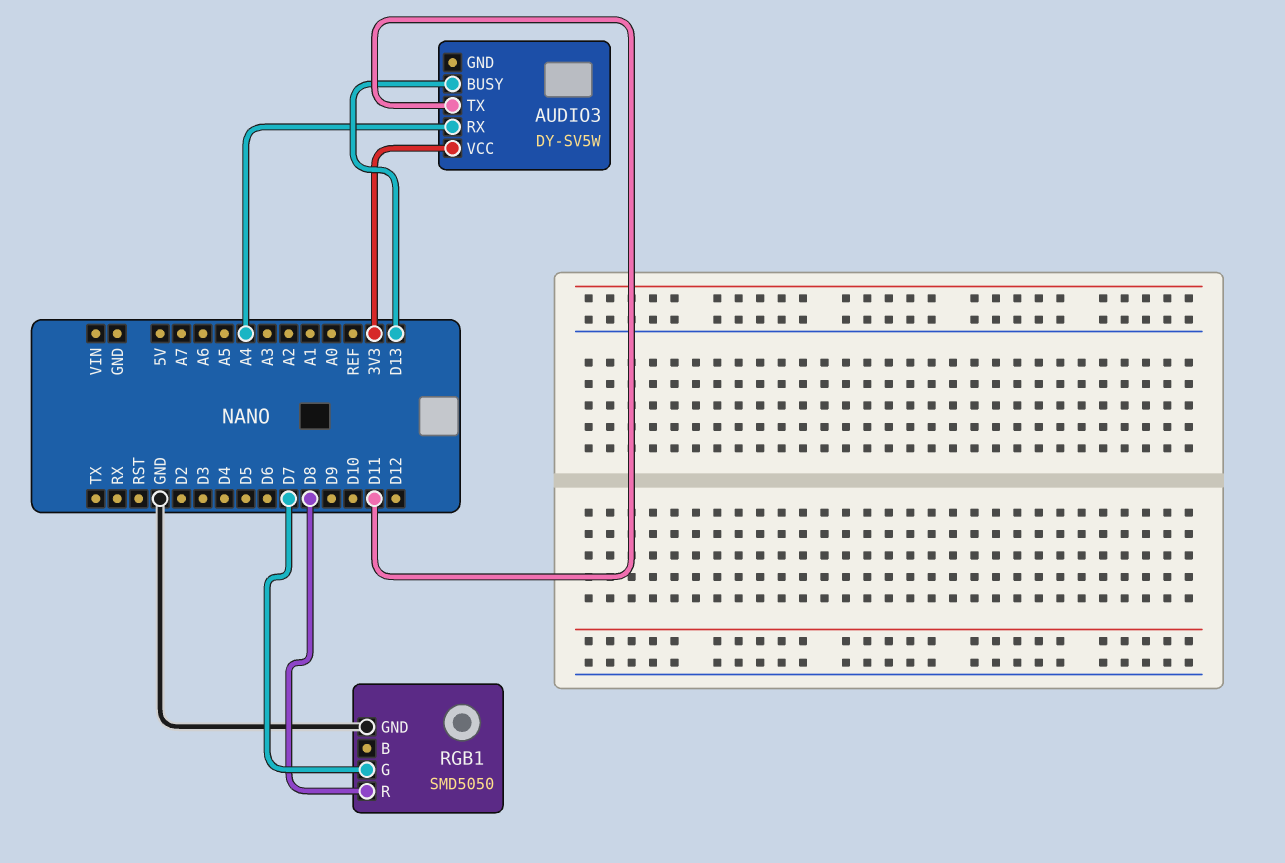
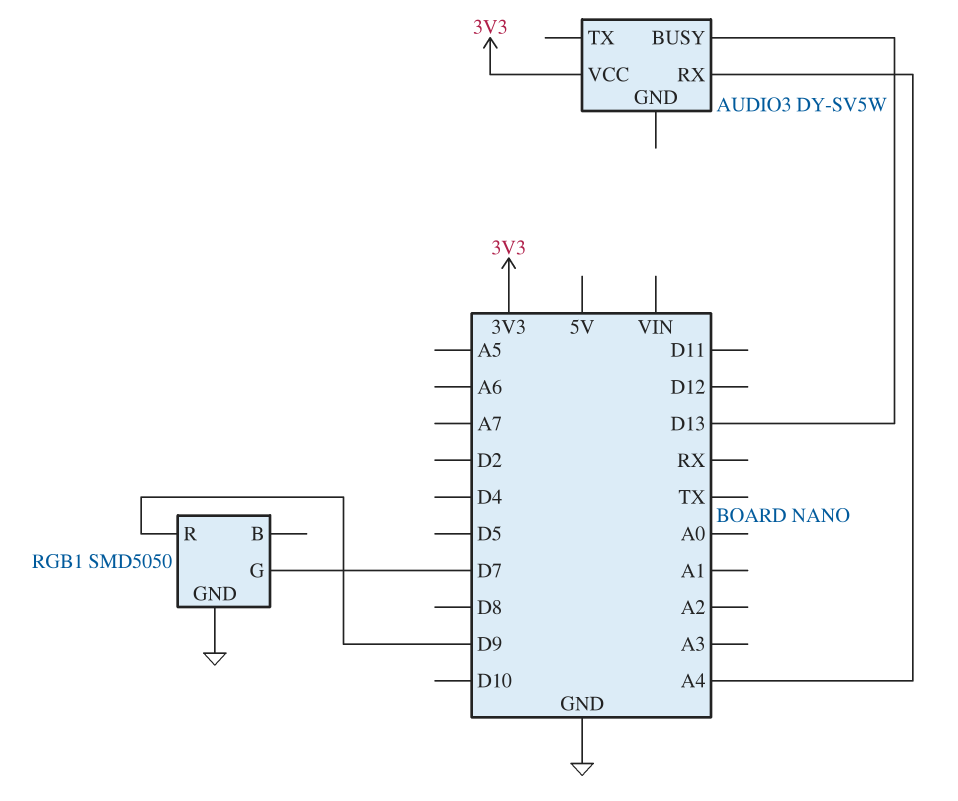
AUDIO3 pin TX: D11 -> none
RGB1 pin R: D8 -> D9

